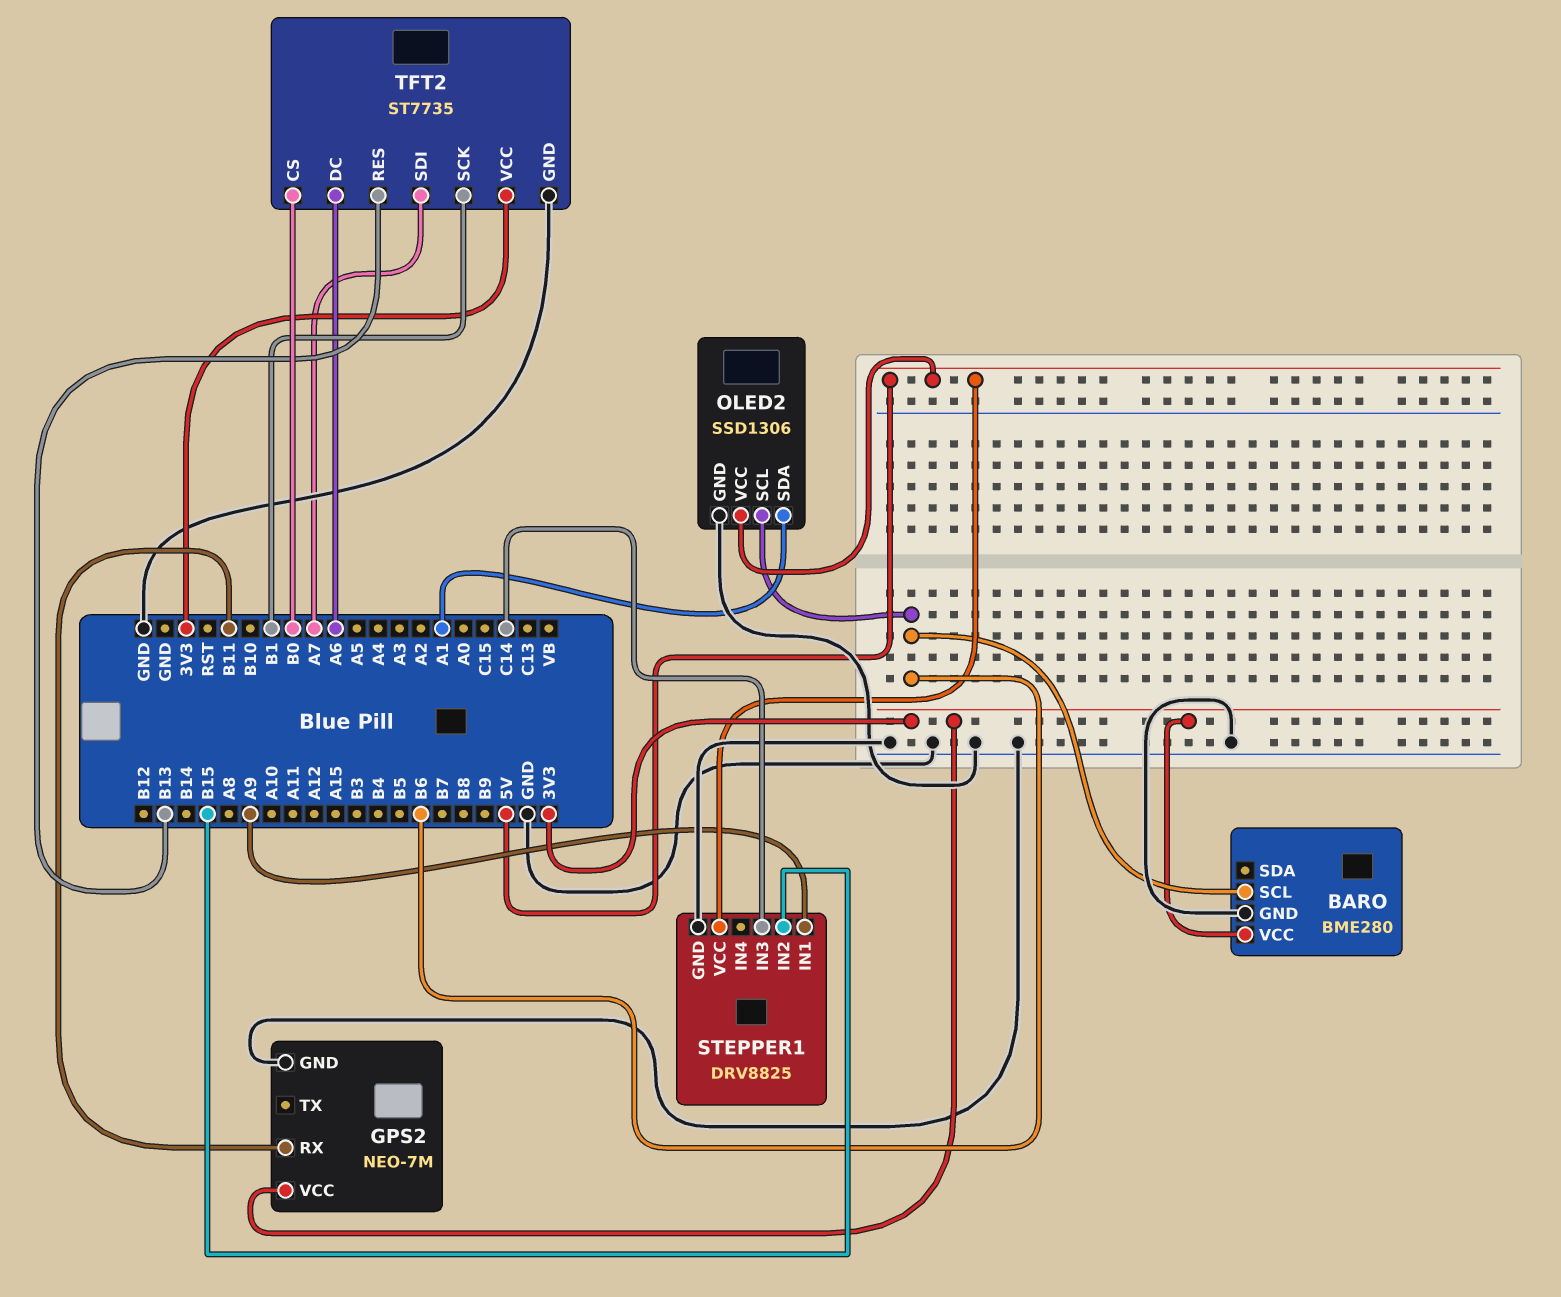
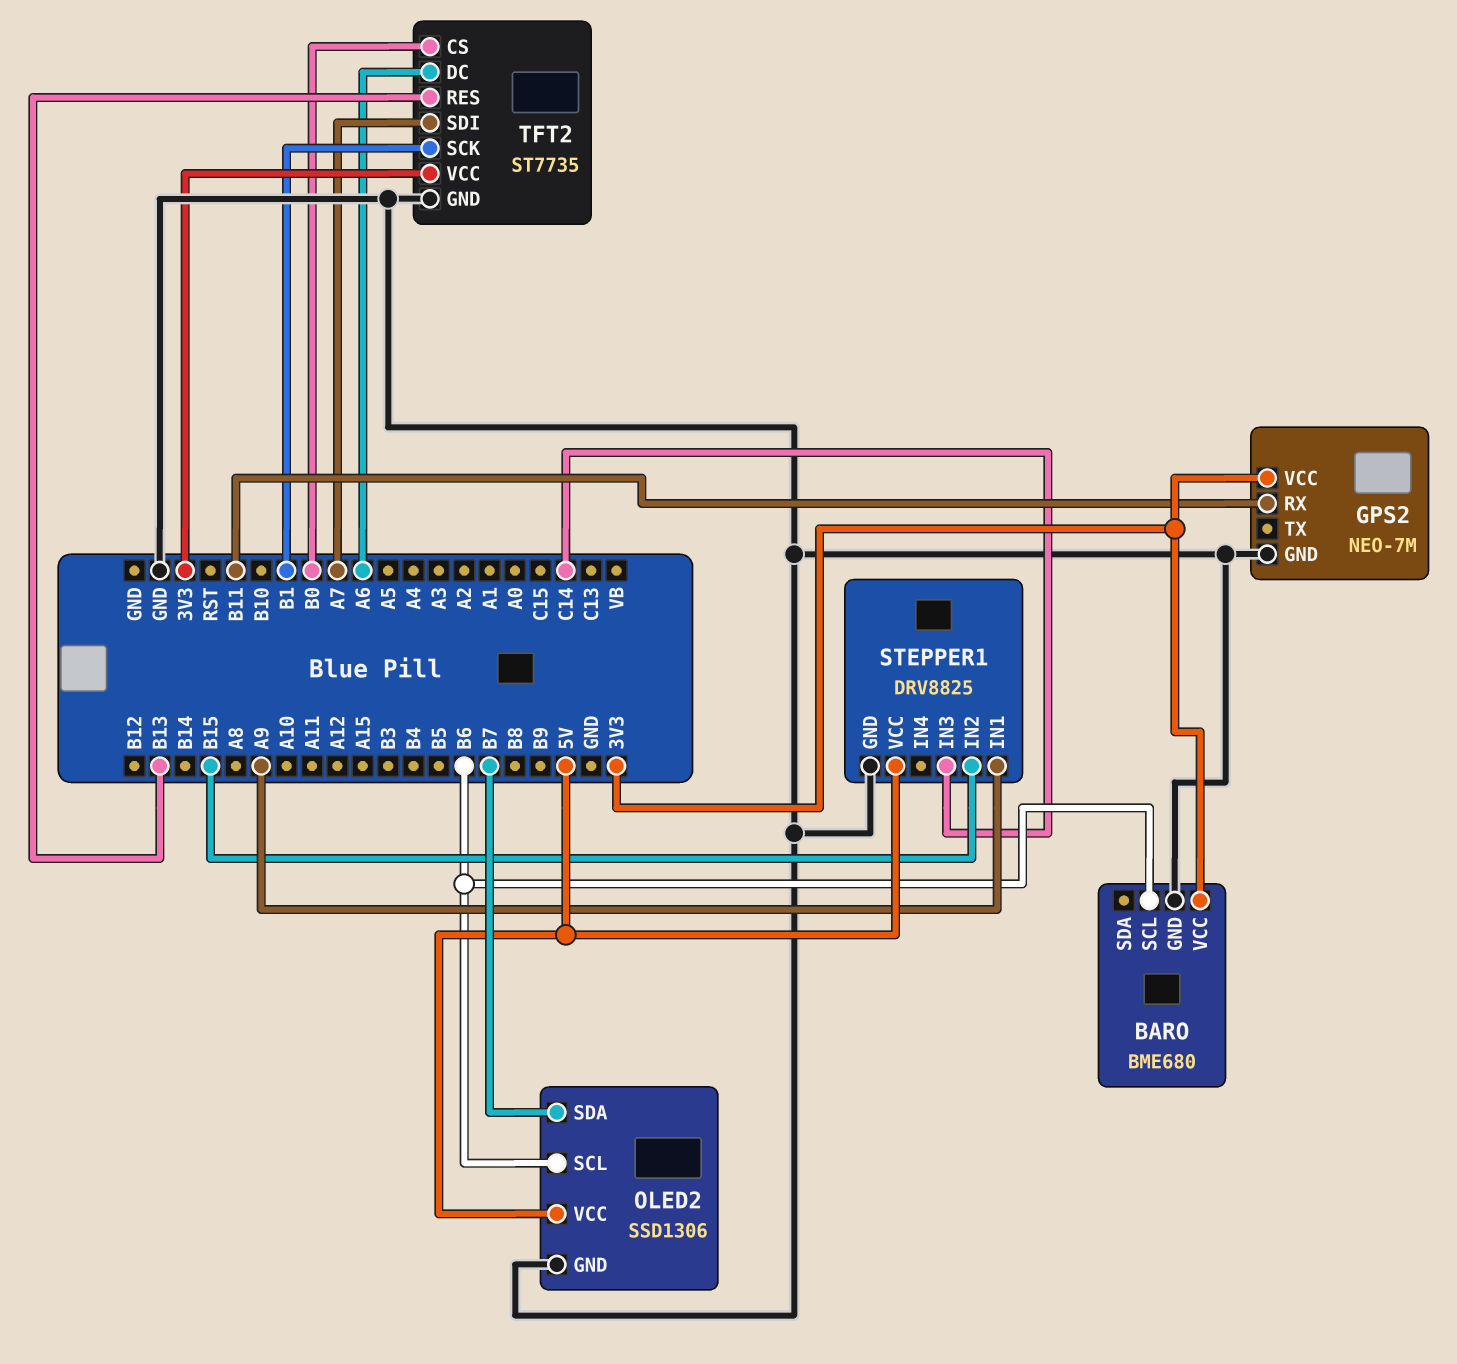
BARO: BME280 -> BME680
OLED2 pin SDA: A1 -> B7

